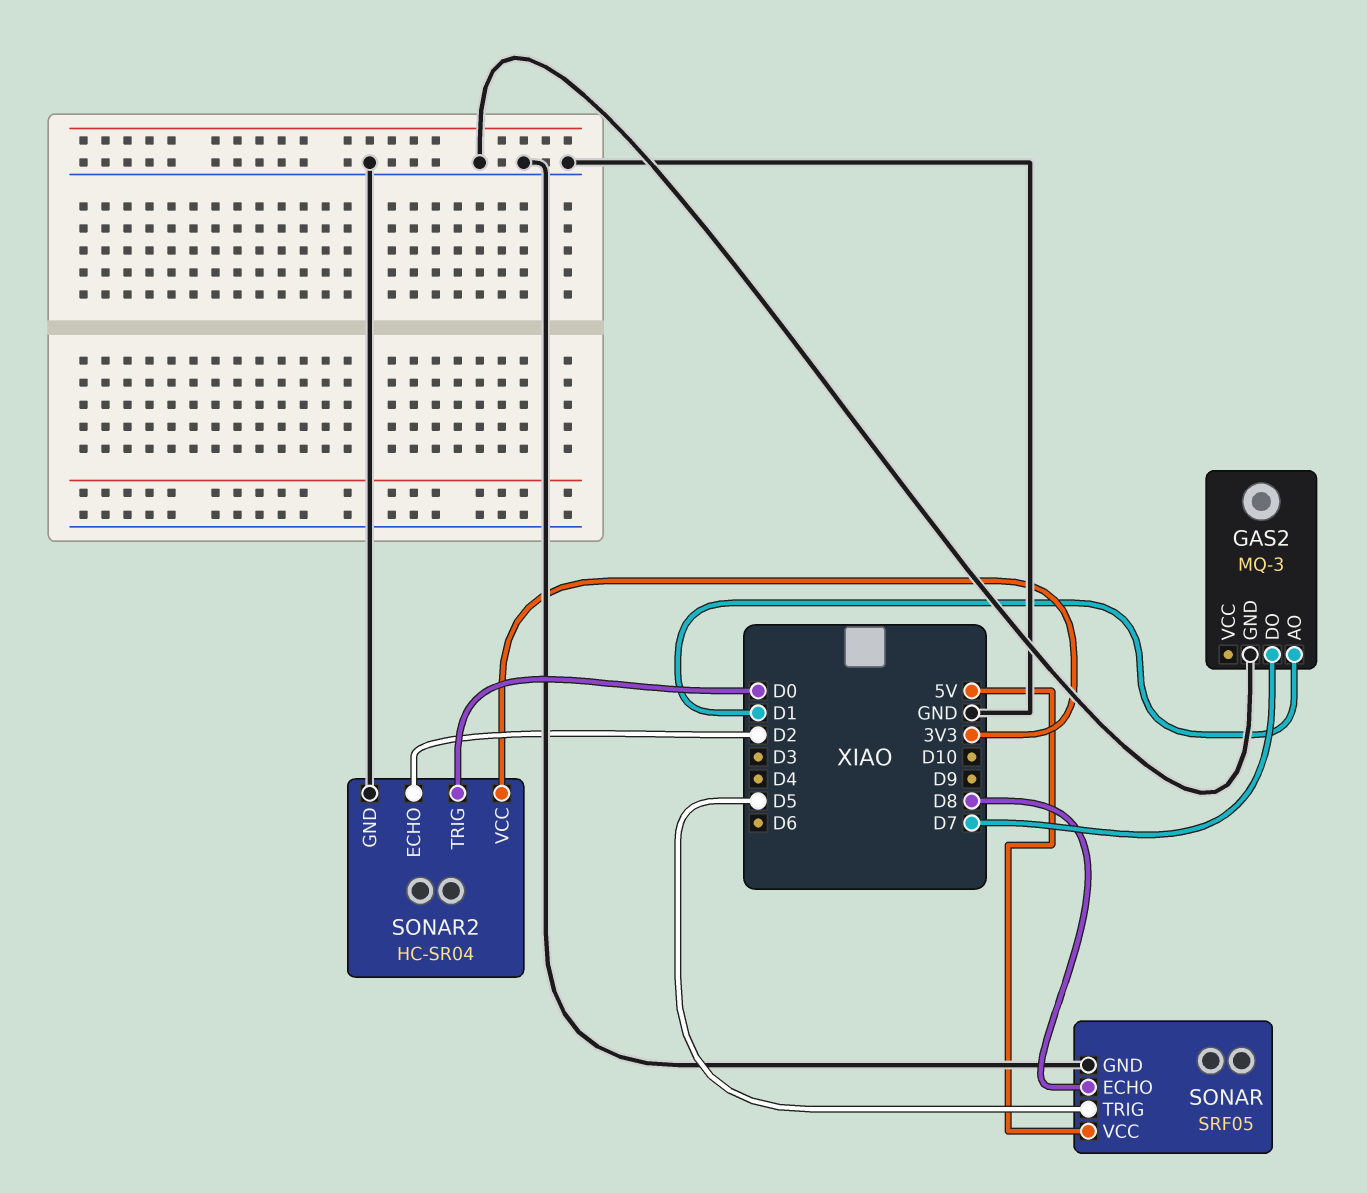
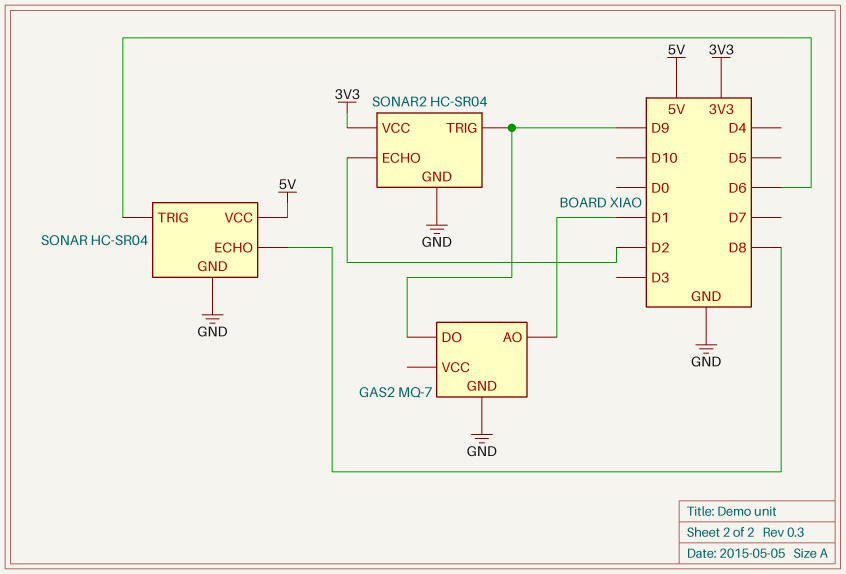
GAS2: MQ-3 -> MQ-7
GAS2 pin DO: D7 -> D9
SONAR: SRF05 -> HC-SR04
SONAR pin TRIG: D5 -> D6
SONAR2 pin TRIG: D0 -> D9

